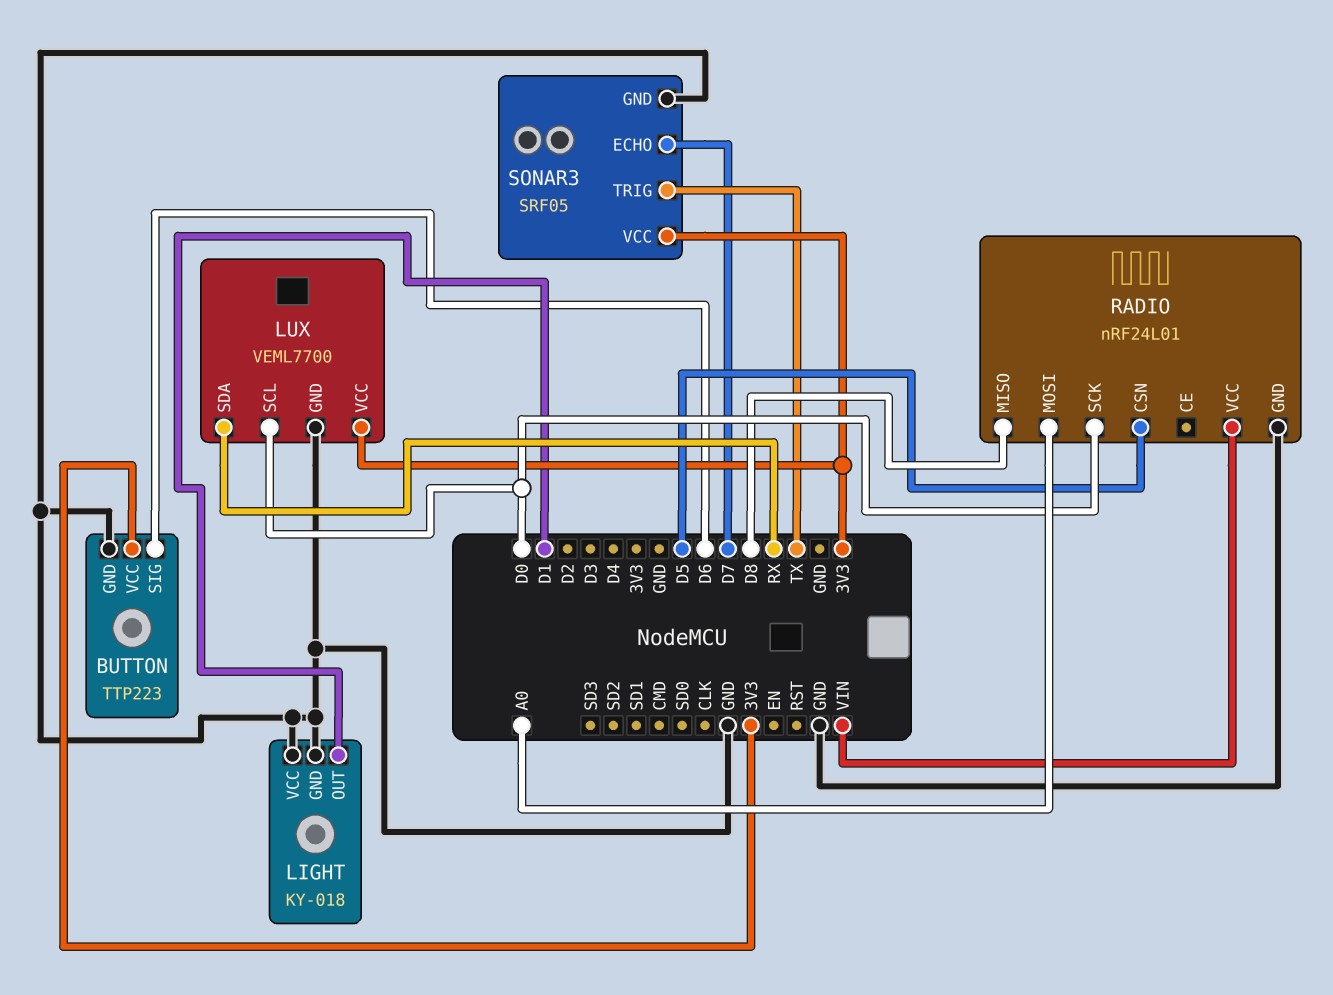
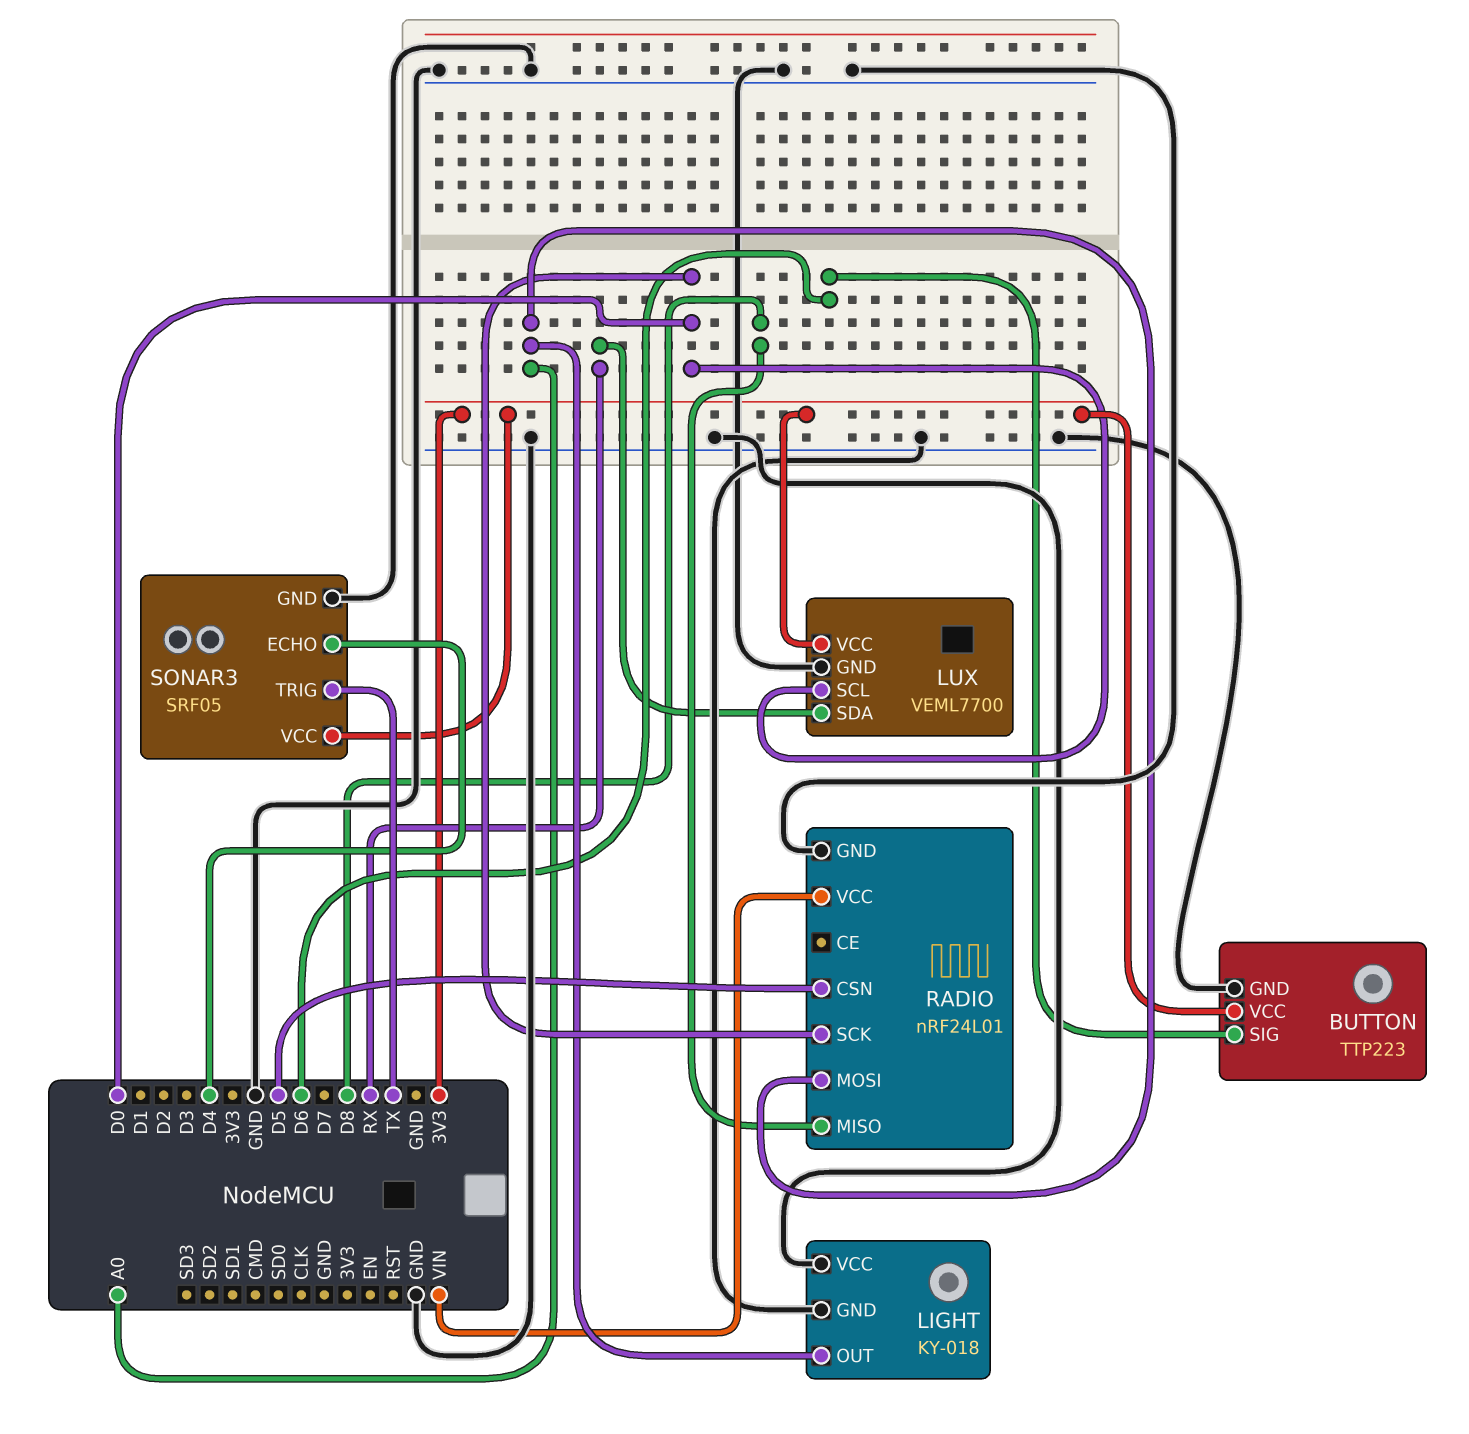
LIGHT pin OUT: D1 -> A0
SONAR3 pin ECHO: D7 -> D4

